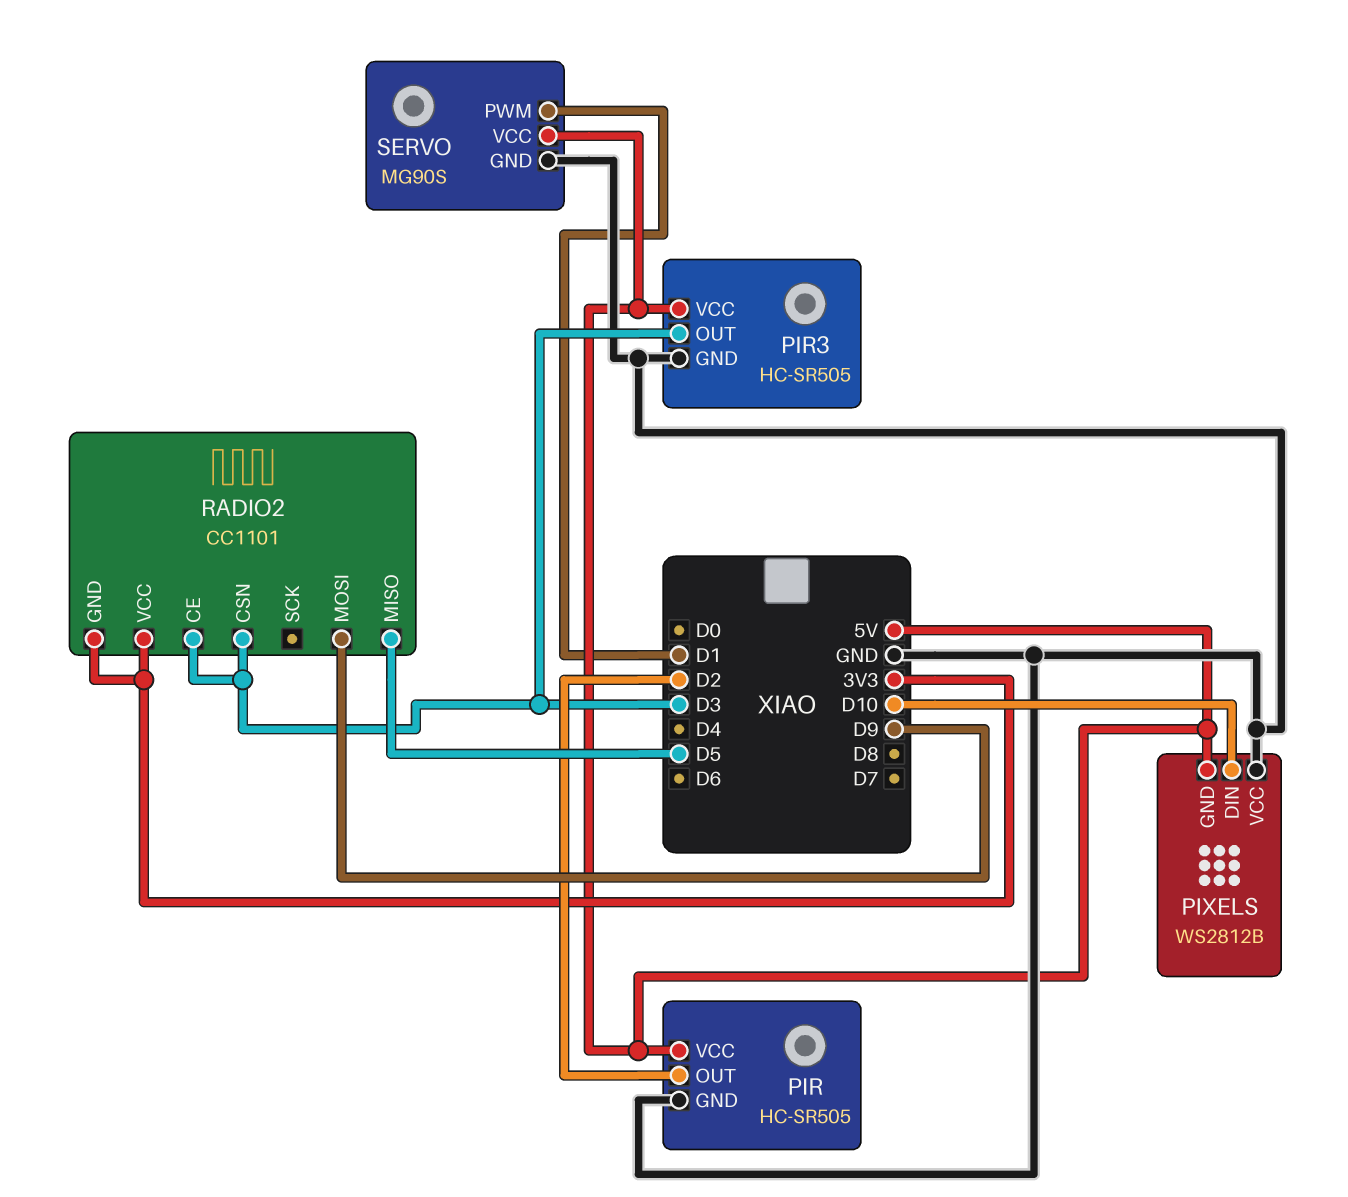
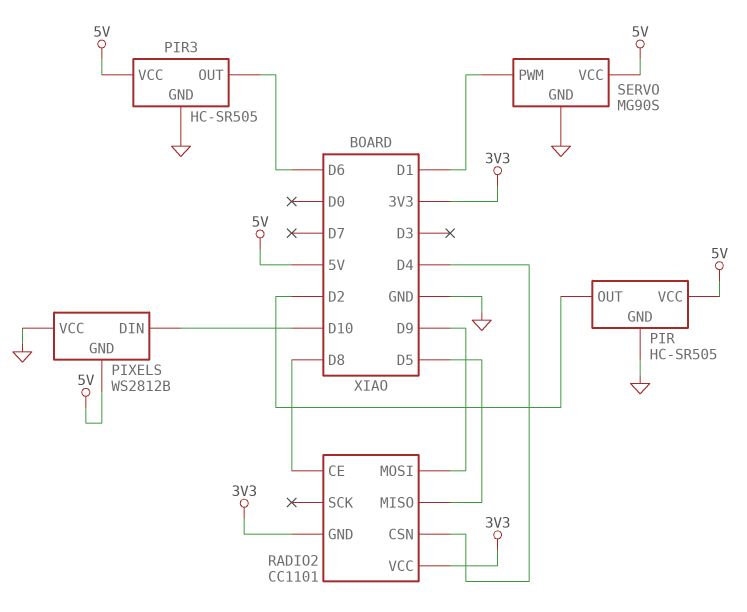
PIR3 pin OUT: D3 -> D6
RADIO2 pin CE: D3 -> D8
RADIO2 pin CSN: D3 -> D4

